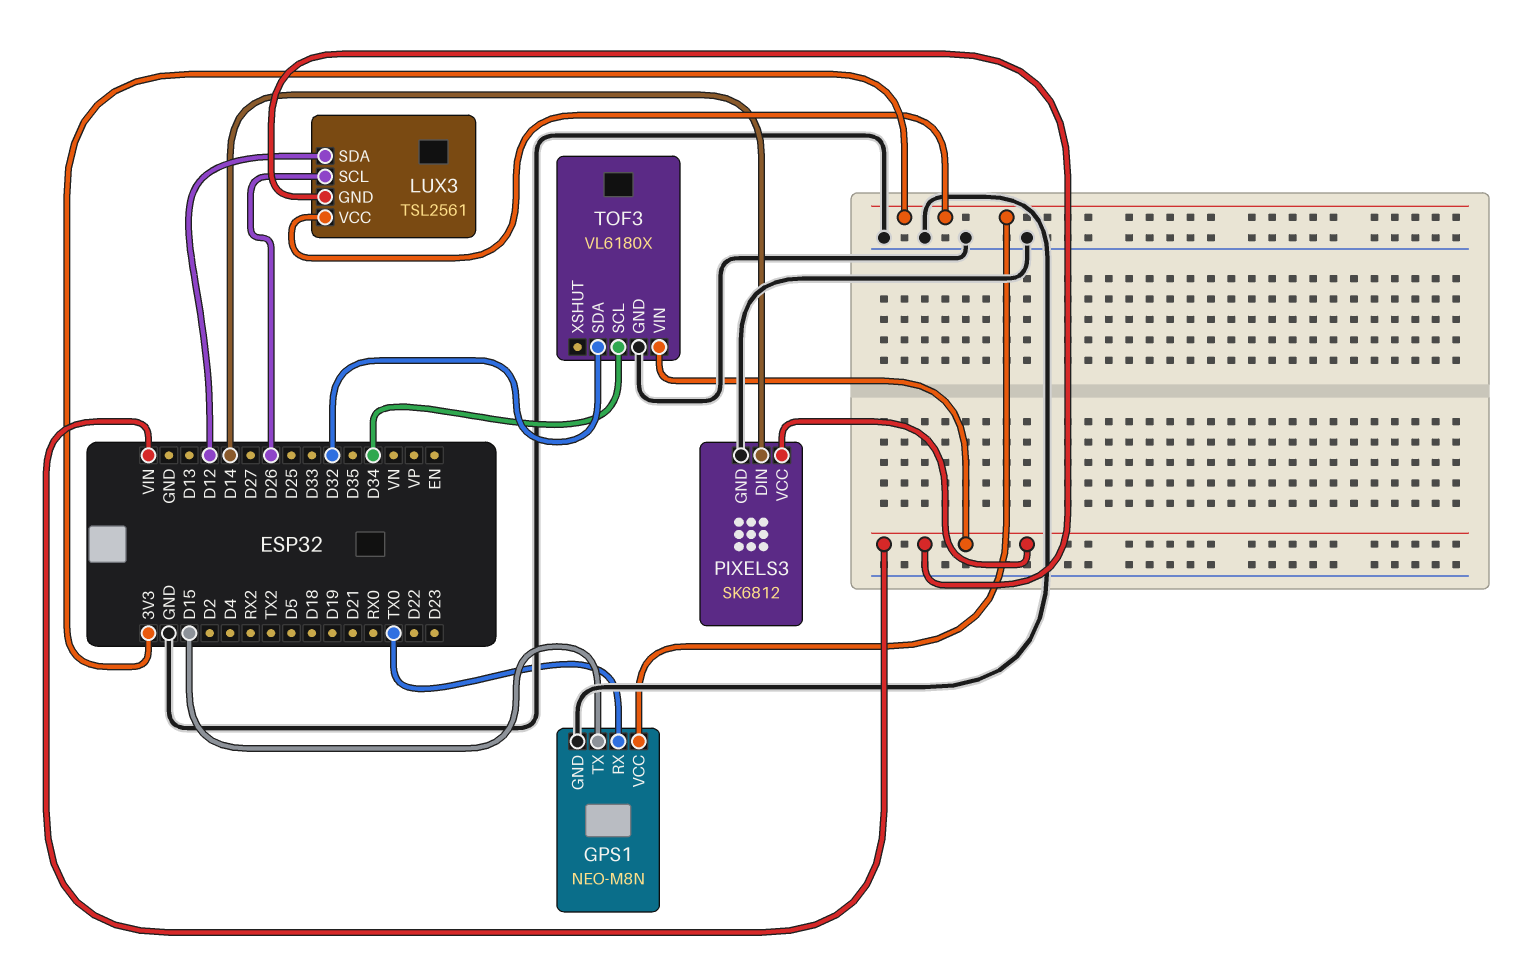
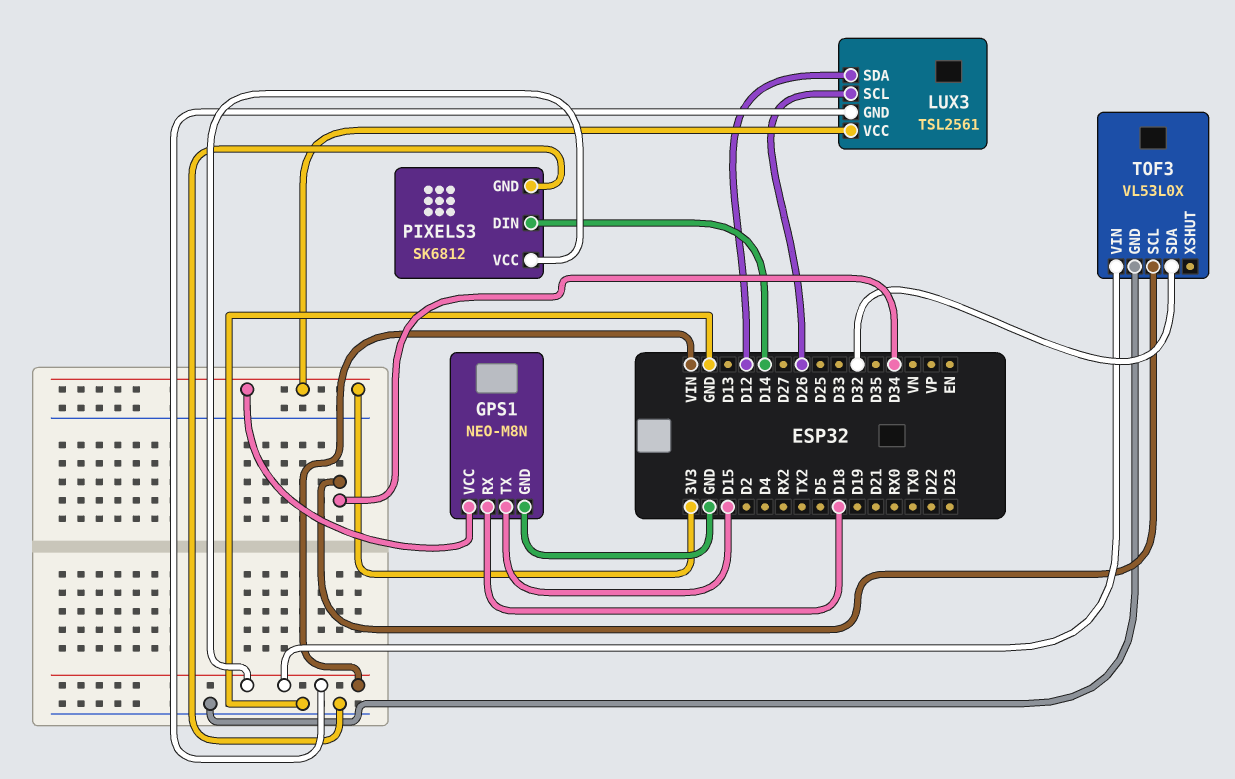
GPS1 pin RX: TX0 -> D18
TOF3: VL6180X -> VL53L0X

